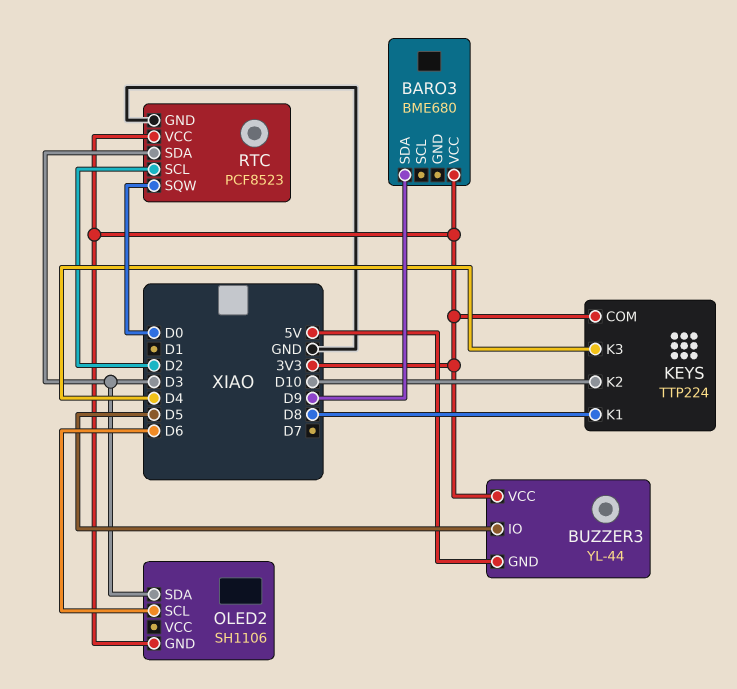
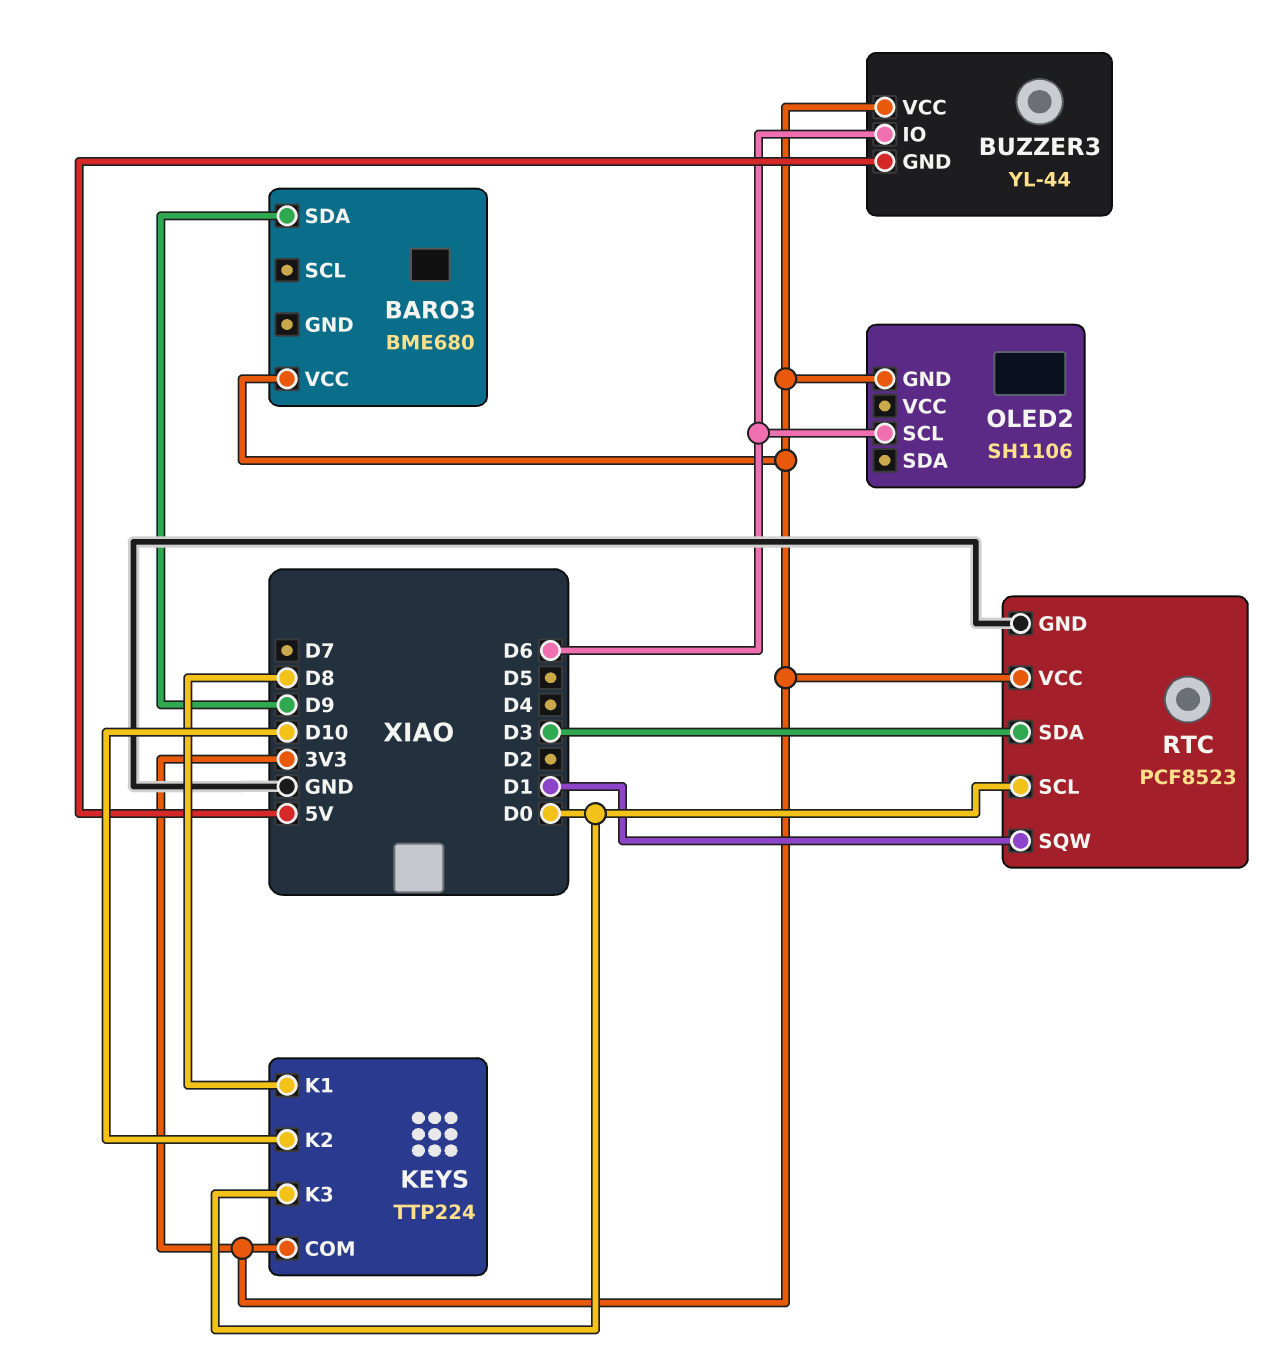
BUZZER3 pin IO: D5 -> D6
KEYS pin K3: D4 -> D0
OLED2 pin SDA: D3 -> none
RTC pin SCL: D2 -> D0
RTC pin SQW: D0 -> D1

